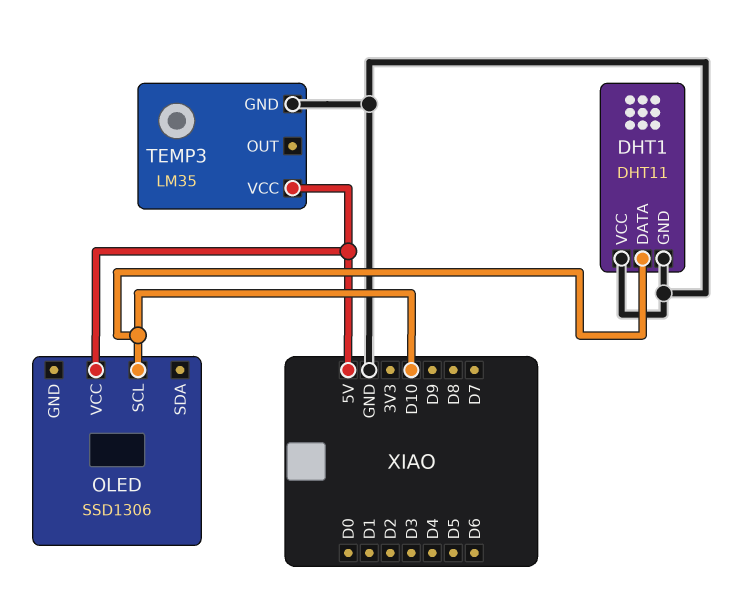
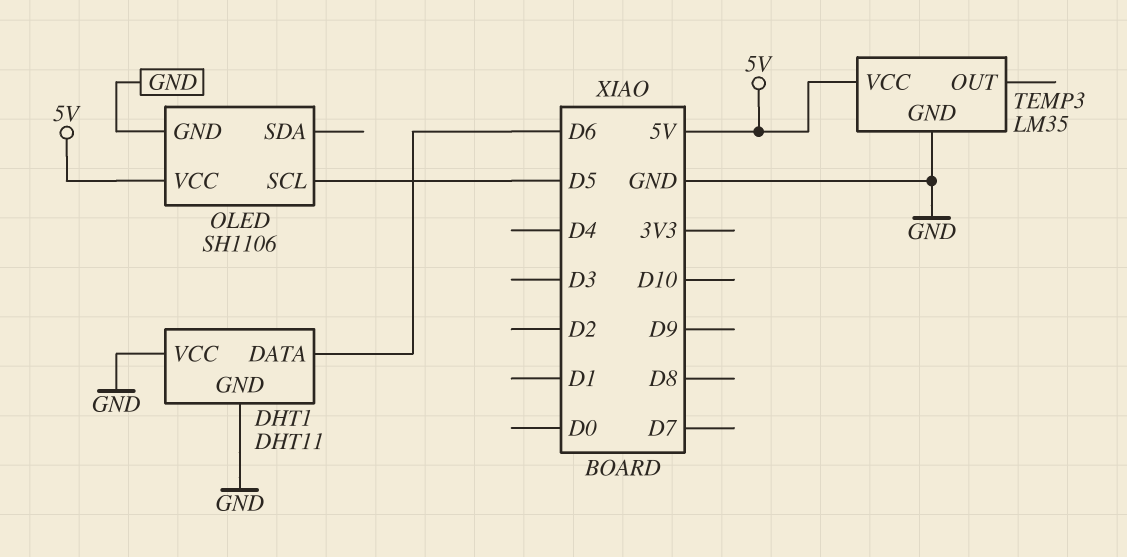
DHT1 pin DATA: D10 -> D6
OLED: SSD1306 -> SH1106
OLED pin GND: none -> GND
OLED pin SCL: D10 -> D5

